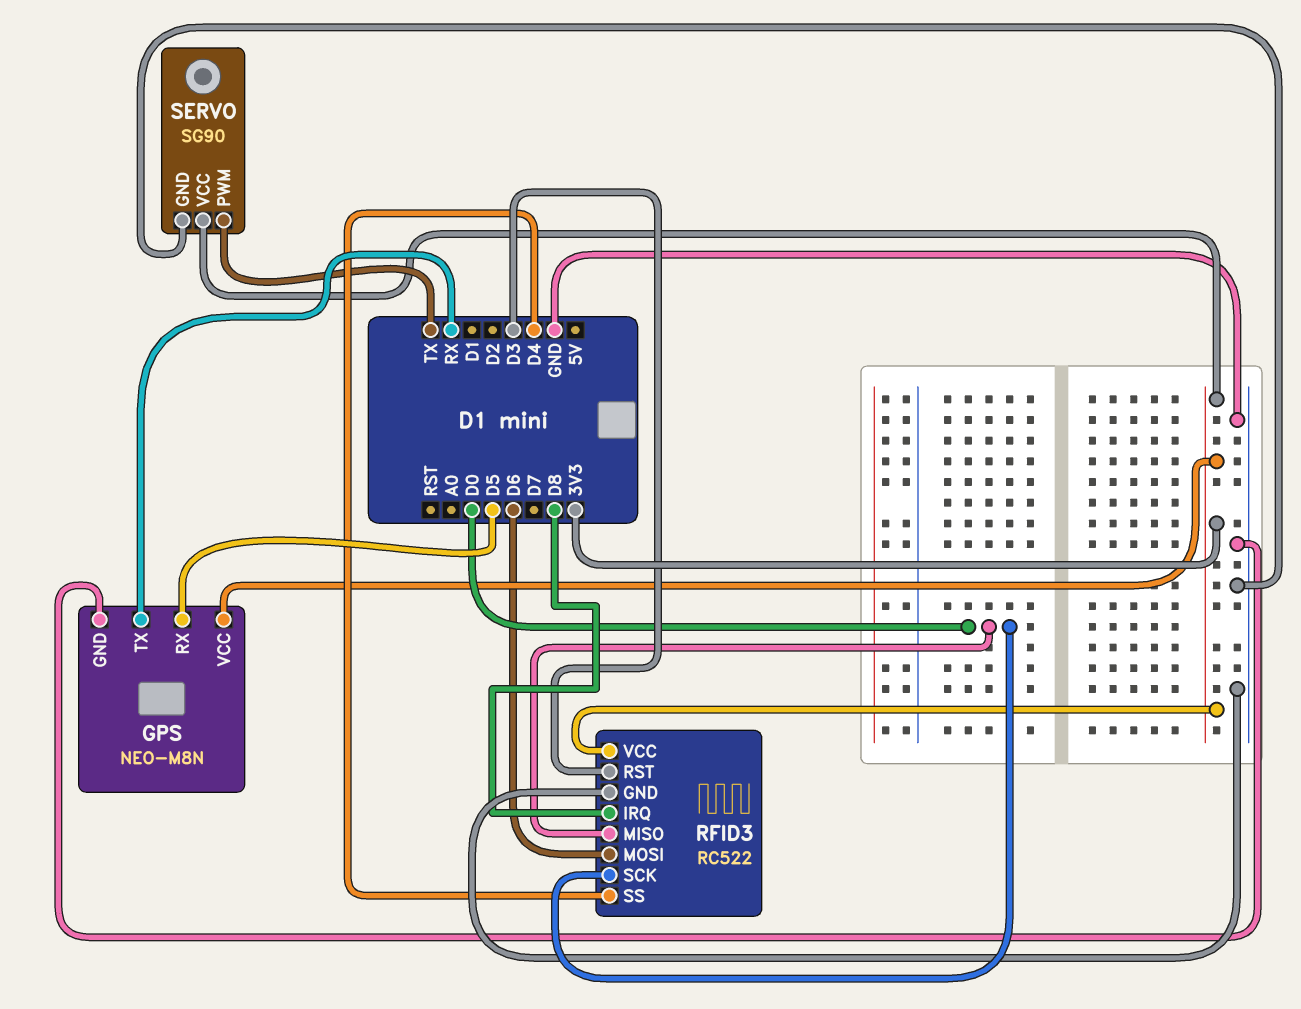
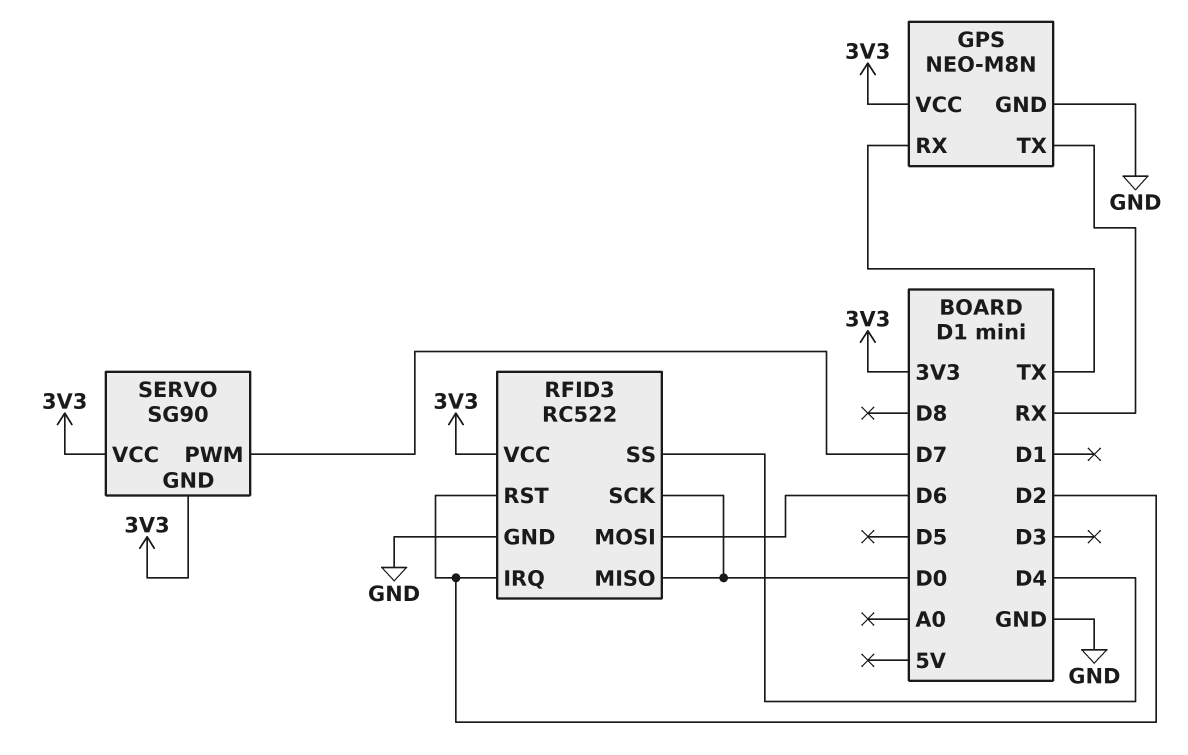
GPS pin RX: D5 -> TX
RFID3 pin IRQ: D8 -> D2
RFID3 pin RST: D3 -> D2
SERVO pin GND: GND -> 3V3
SERVO pin PWM: TX -> D7

